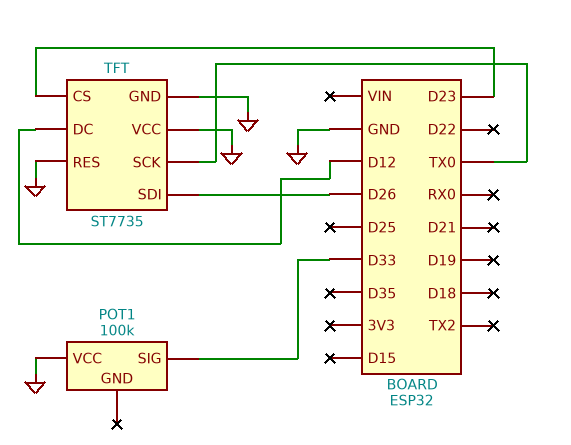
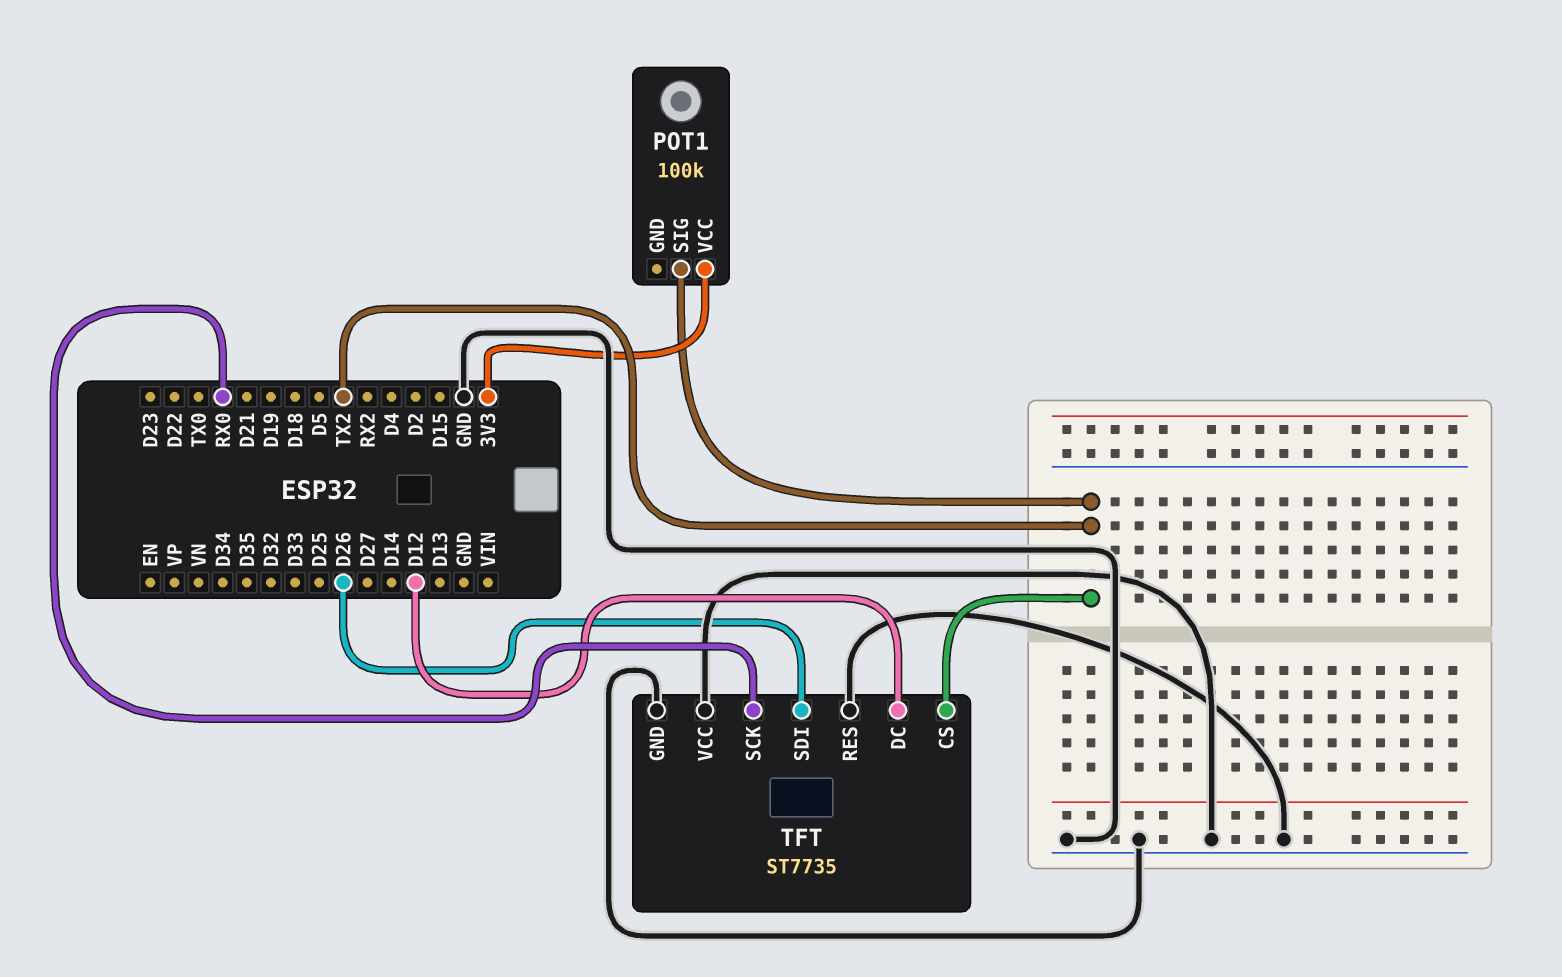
POT1 pin SIG: D33 -> TX2
POT1 pin VCC: GND -> 3V3
TFT pin CS: D23 -> TX2
TFT pin SCK: TX0 -> RX0

